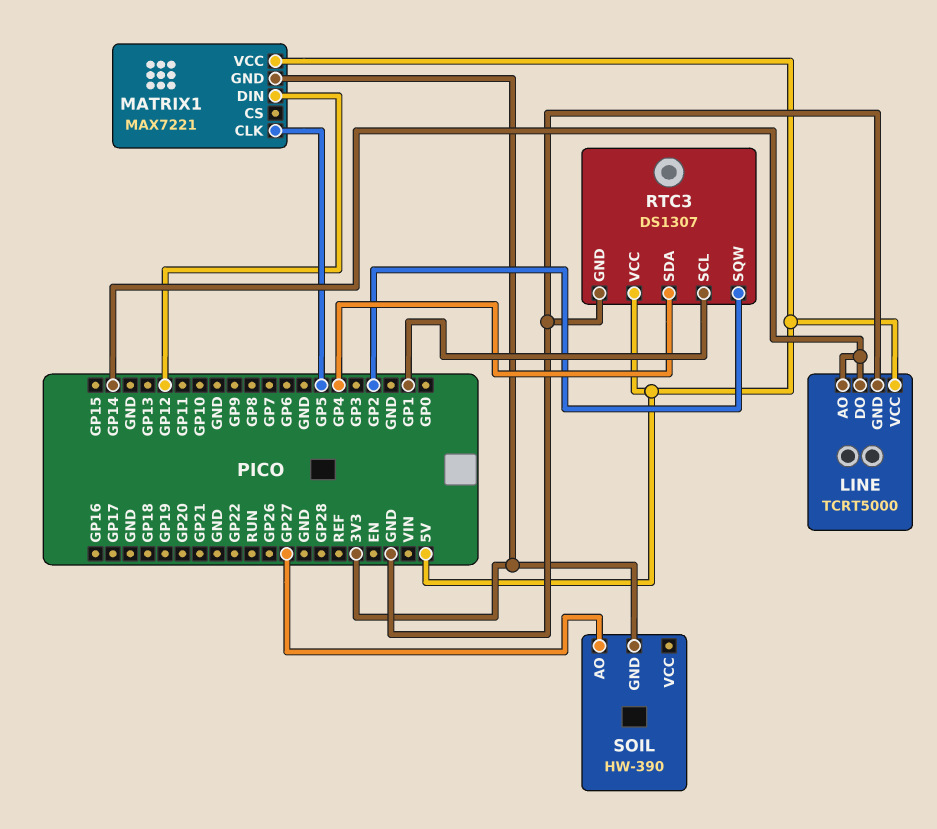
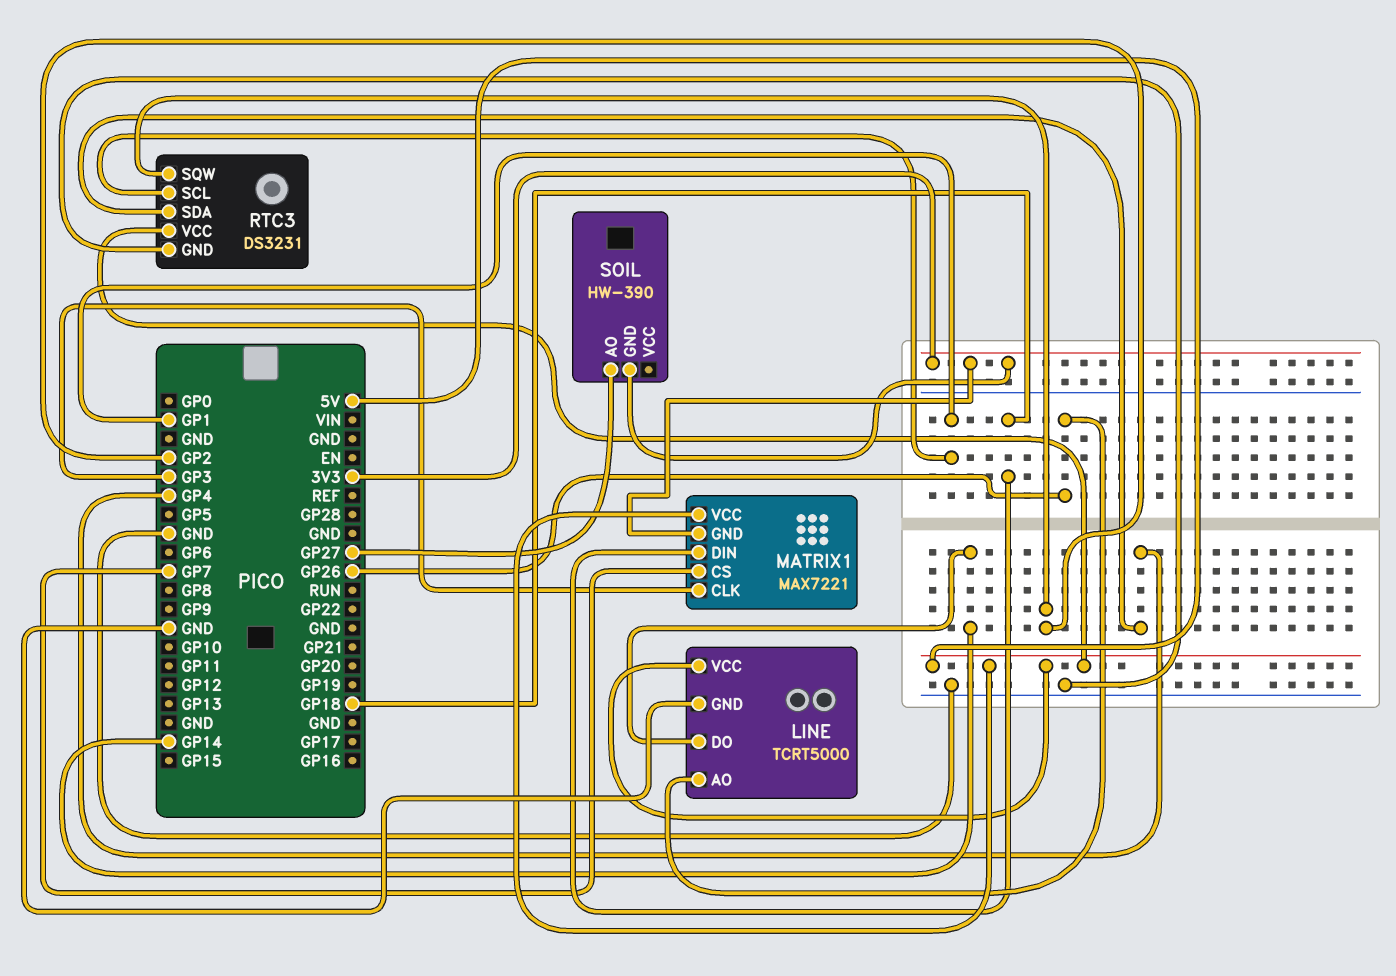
LINE pin AO: GP14 -> GP26
MATRIX1 pin CLK: GP5 -> GP3
MATRIX1 pin CS: none -> GP7
MATRIX1 pin DIN: GP12 -> GP18
RTC3: DS1307 -> DS3231

